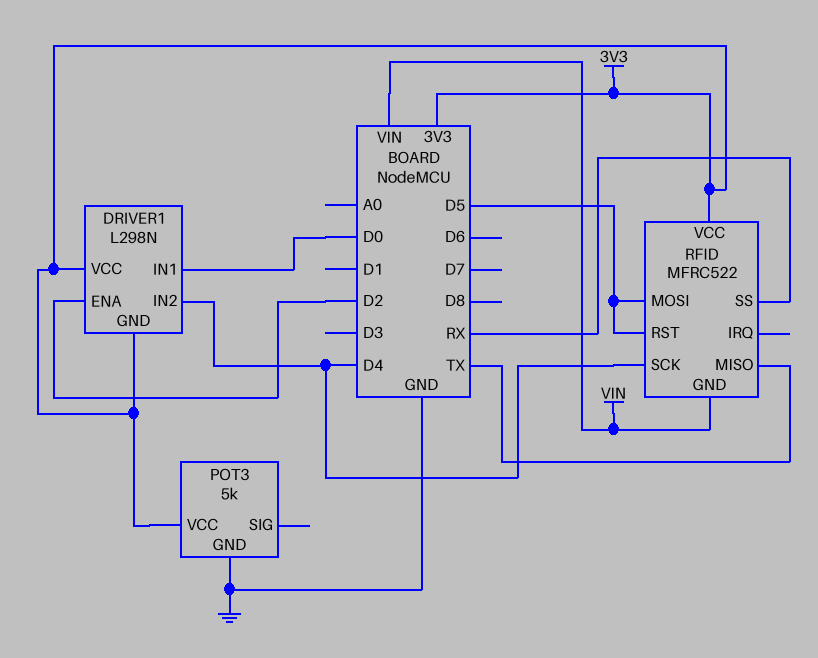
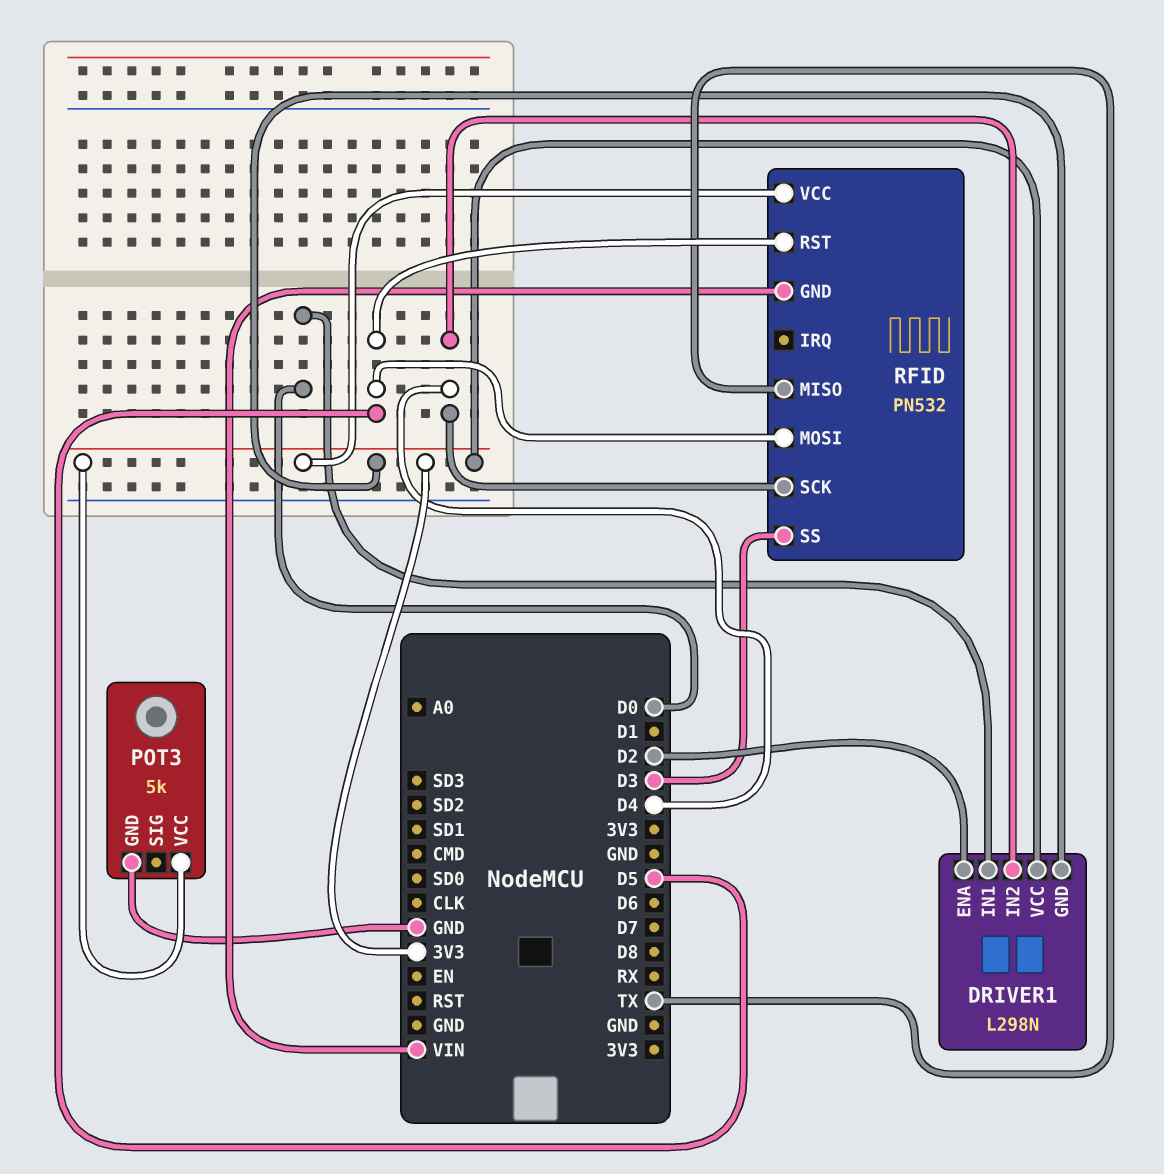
RFID: MFRC522 -> PN532
RFID pin SS: RX -> D3

